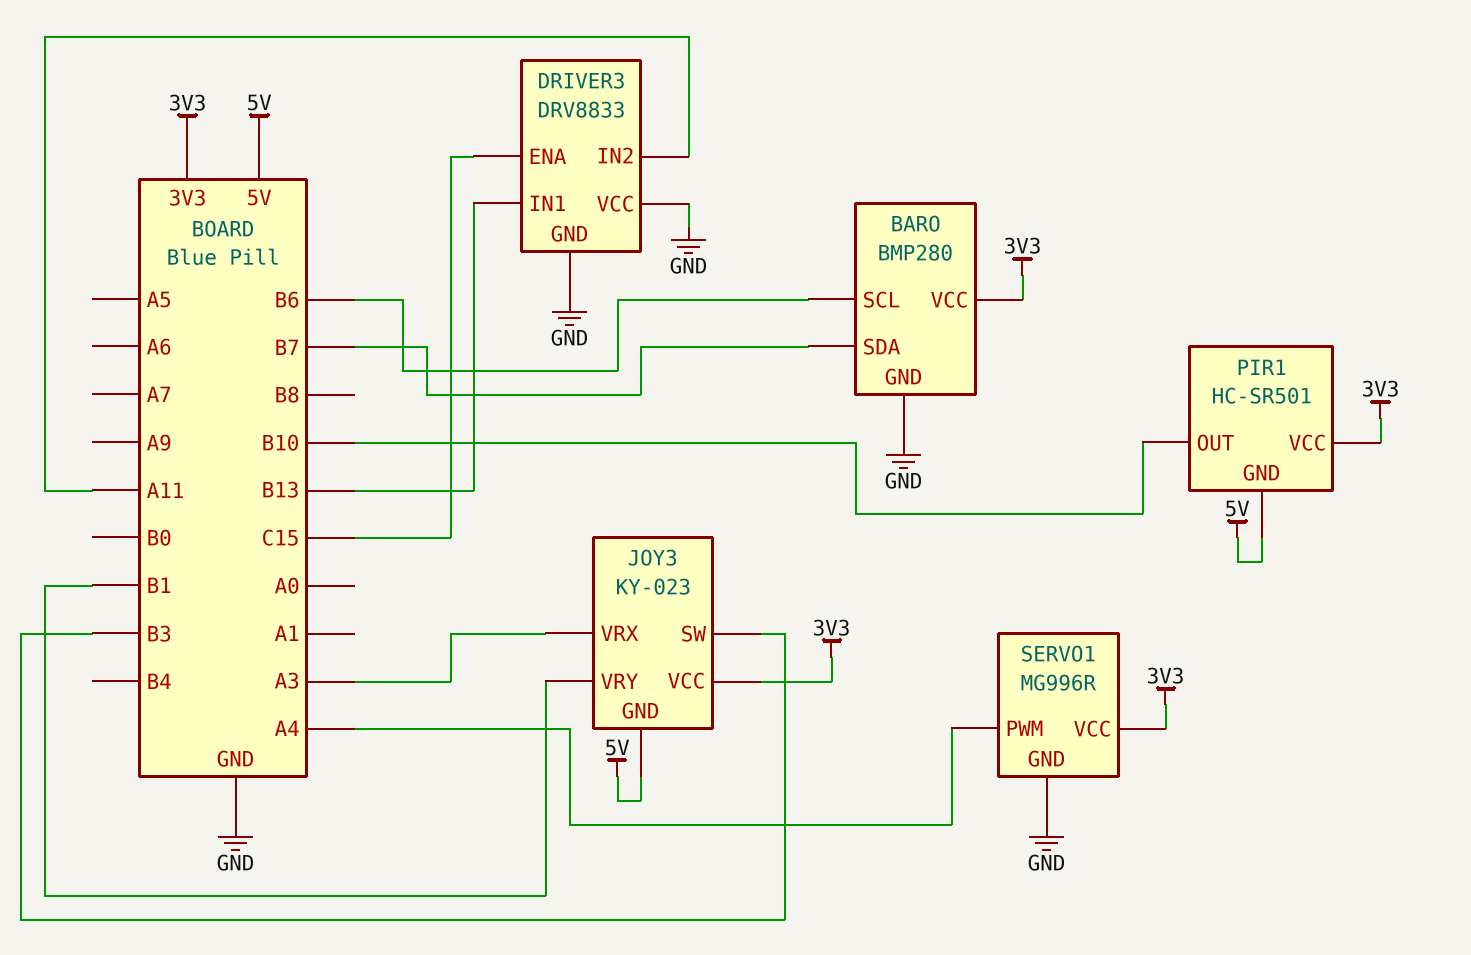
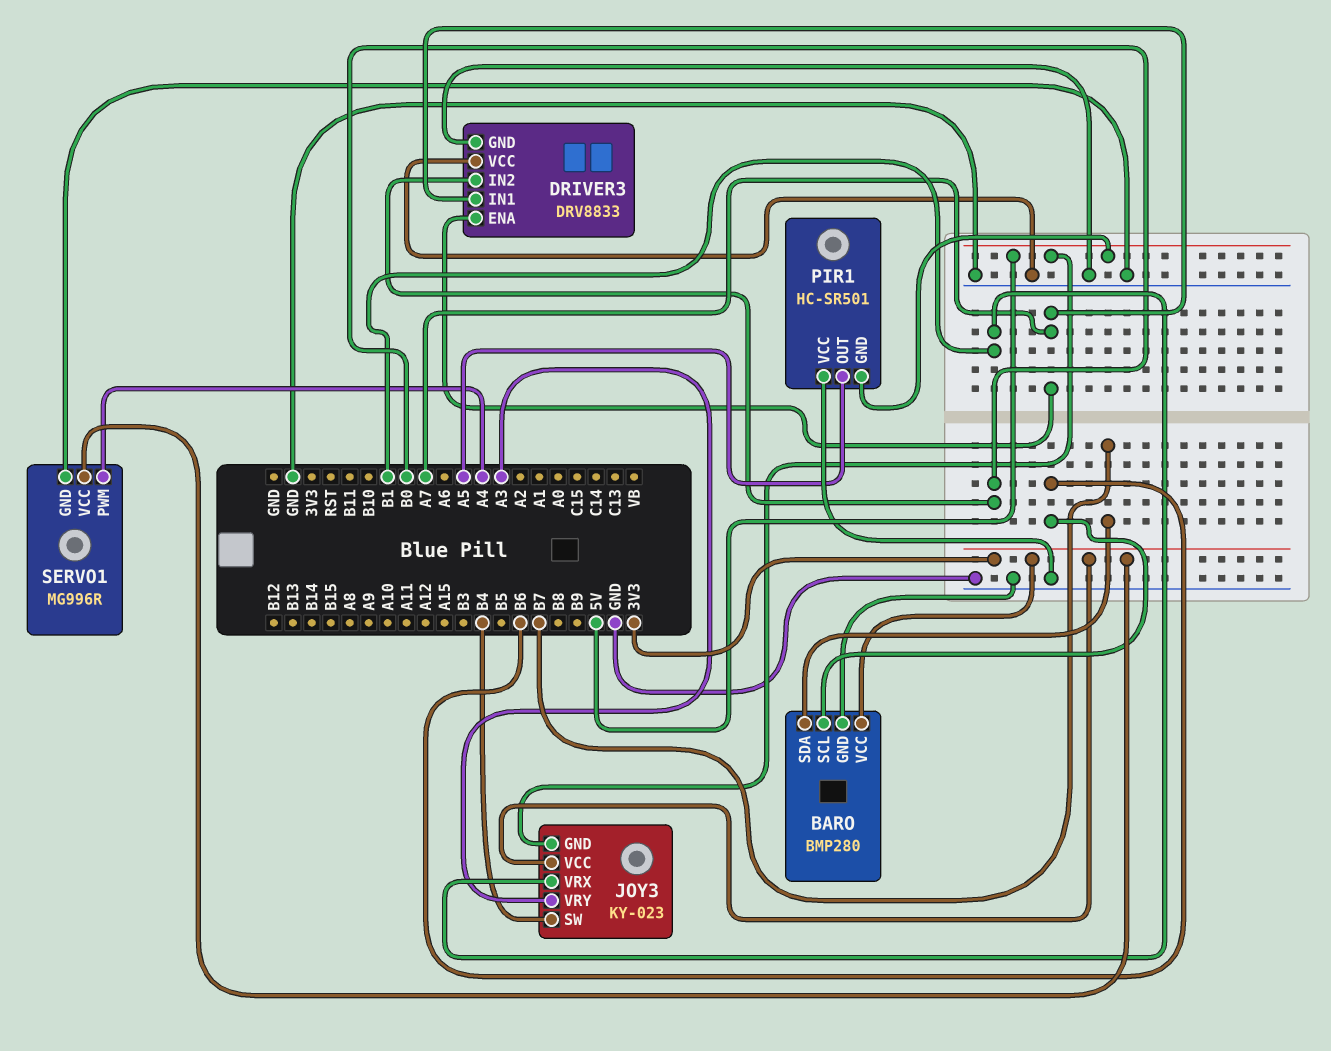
DRIVER3 pin ENA: C15 -> A7
DRIVER3 pin IN1: B13 -> A7
DRIVER3 pin IN2: A11 -> B0
JOY3 pin SW: B3 -> B4
JOY3 pin VRX: A3 -> B1
JOY3 pin VRY: B1 -> A3
PIR1 pin OUT: B10 -> A5
PIR1 pin VCC: 3V3 -> GND

